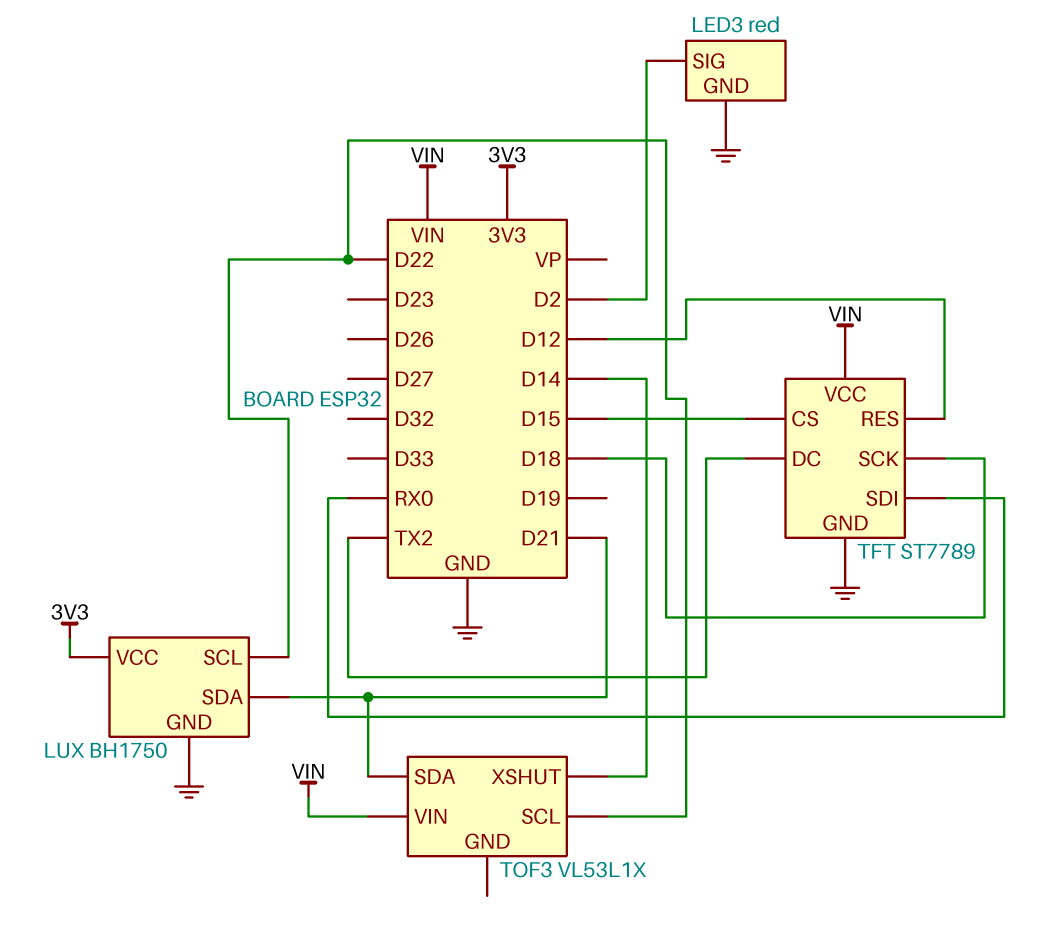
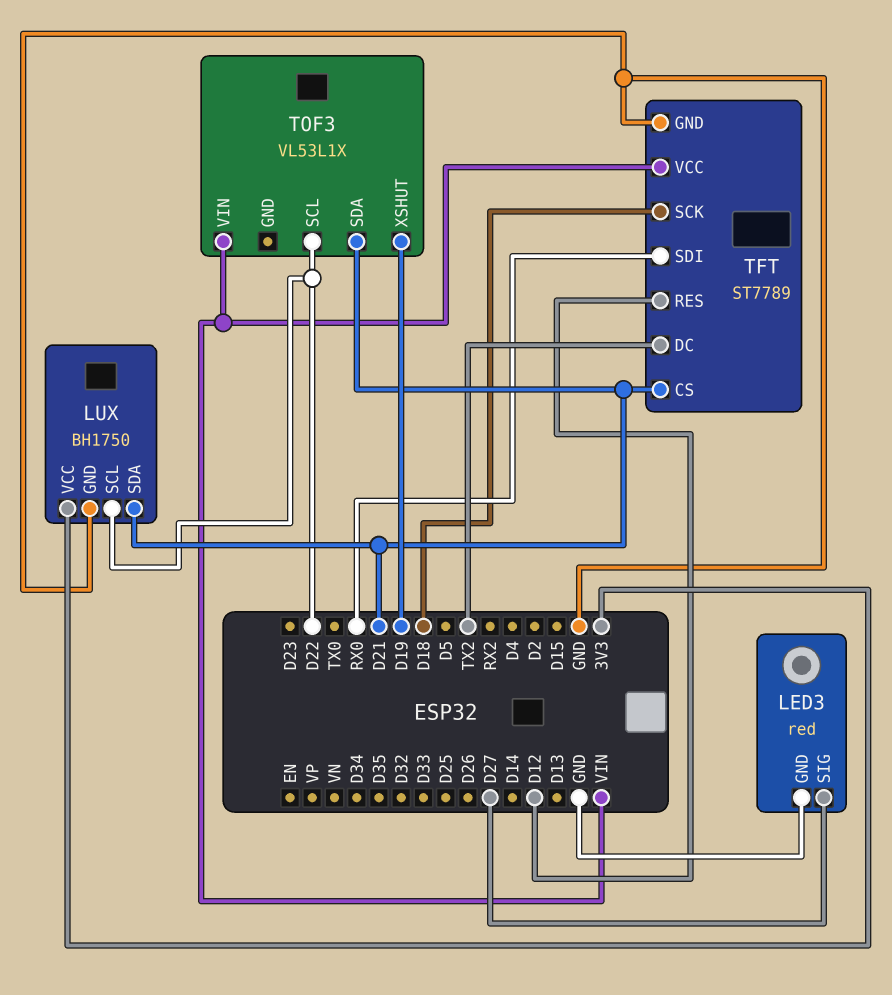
LED3 pin SIG: D2 -> D27
TFT pin CS: D15 -> D21
TOF3 pin XSHUT: D14 -> D19

